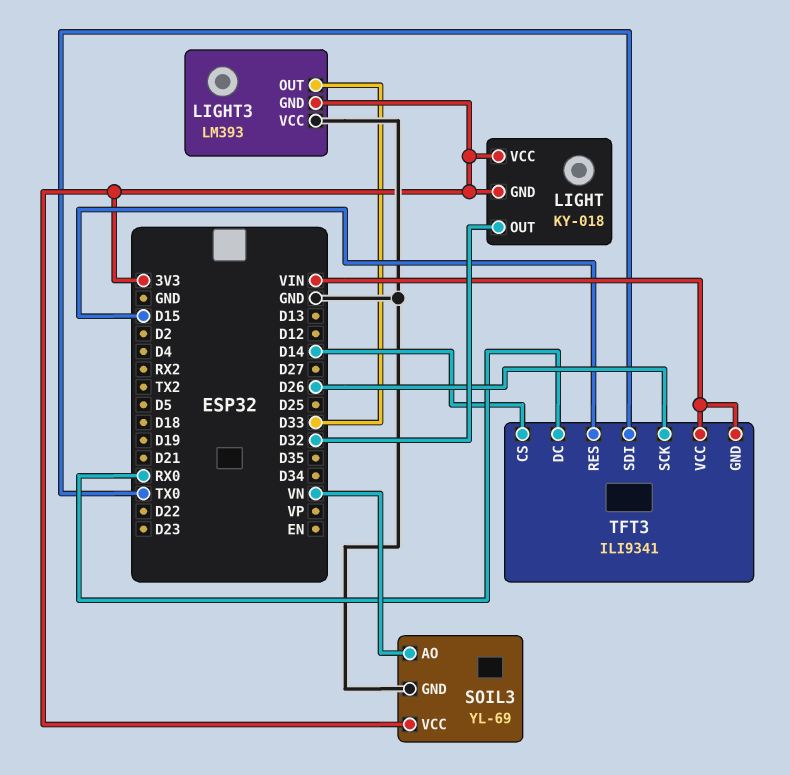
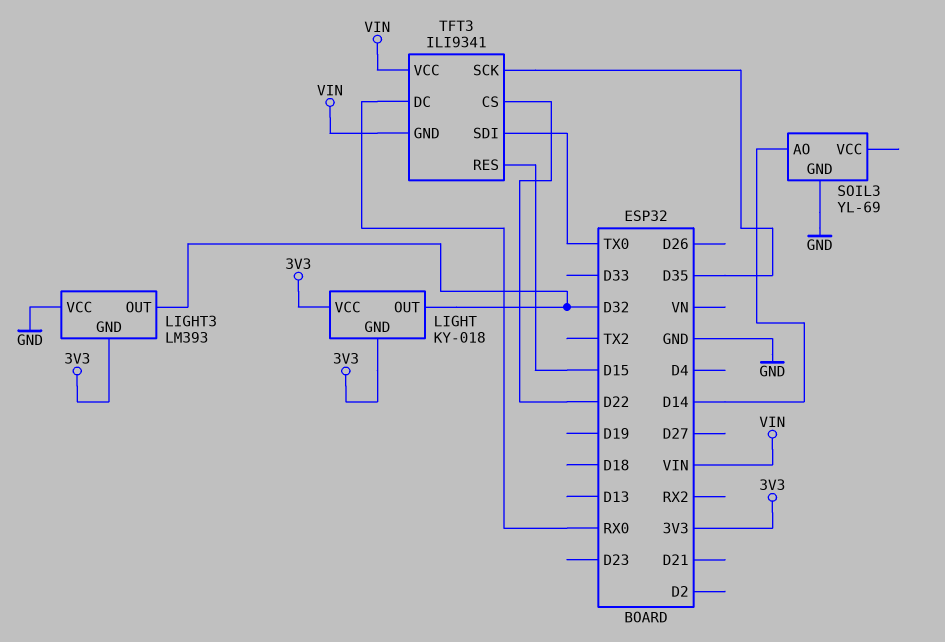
LIGHT3 pin OUT: D33 -> D32
SOIL3 pin AO: VN -> D14
SOIL3 pin VCC: 3V3 -> none
TFT3 pin CS: D14 -> D22
TFT3 pin SCK: D26 -> D35

